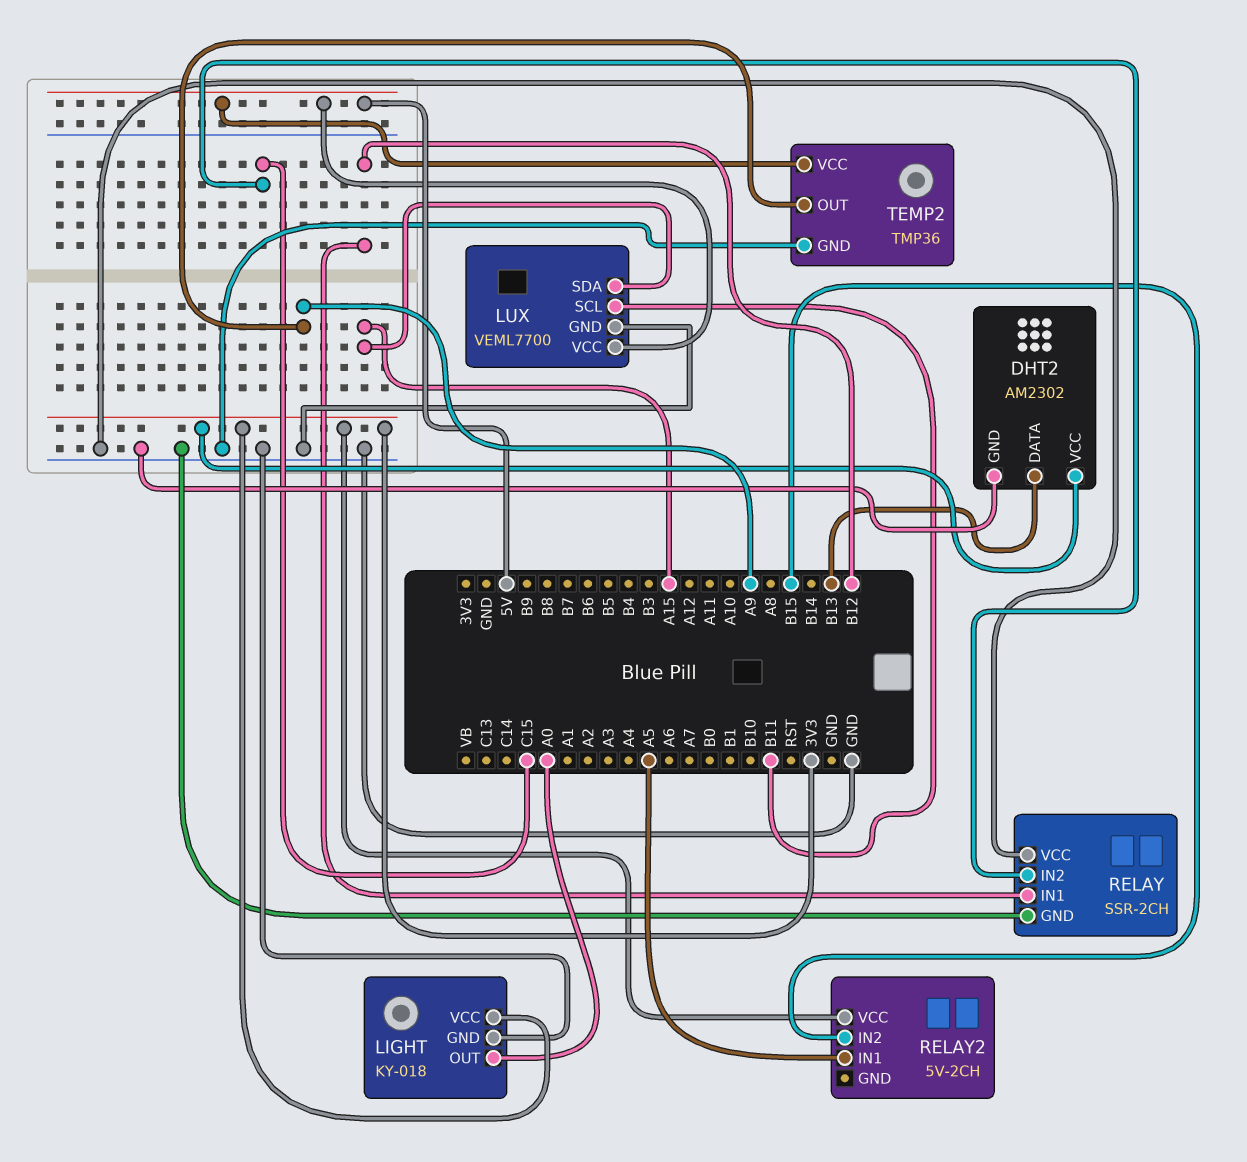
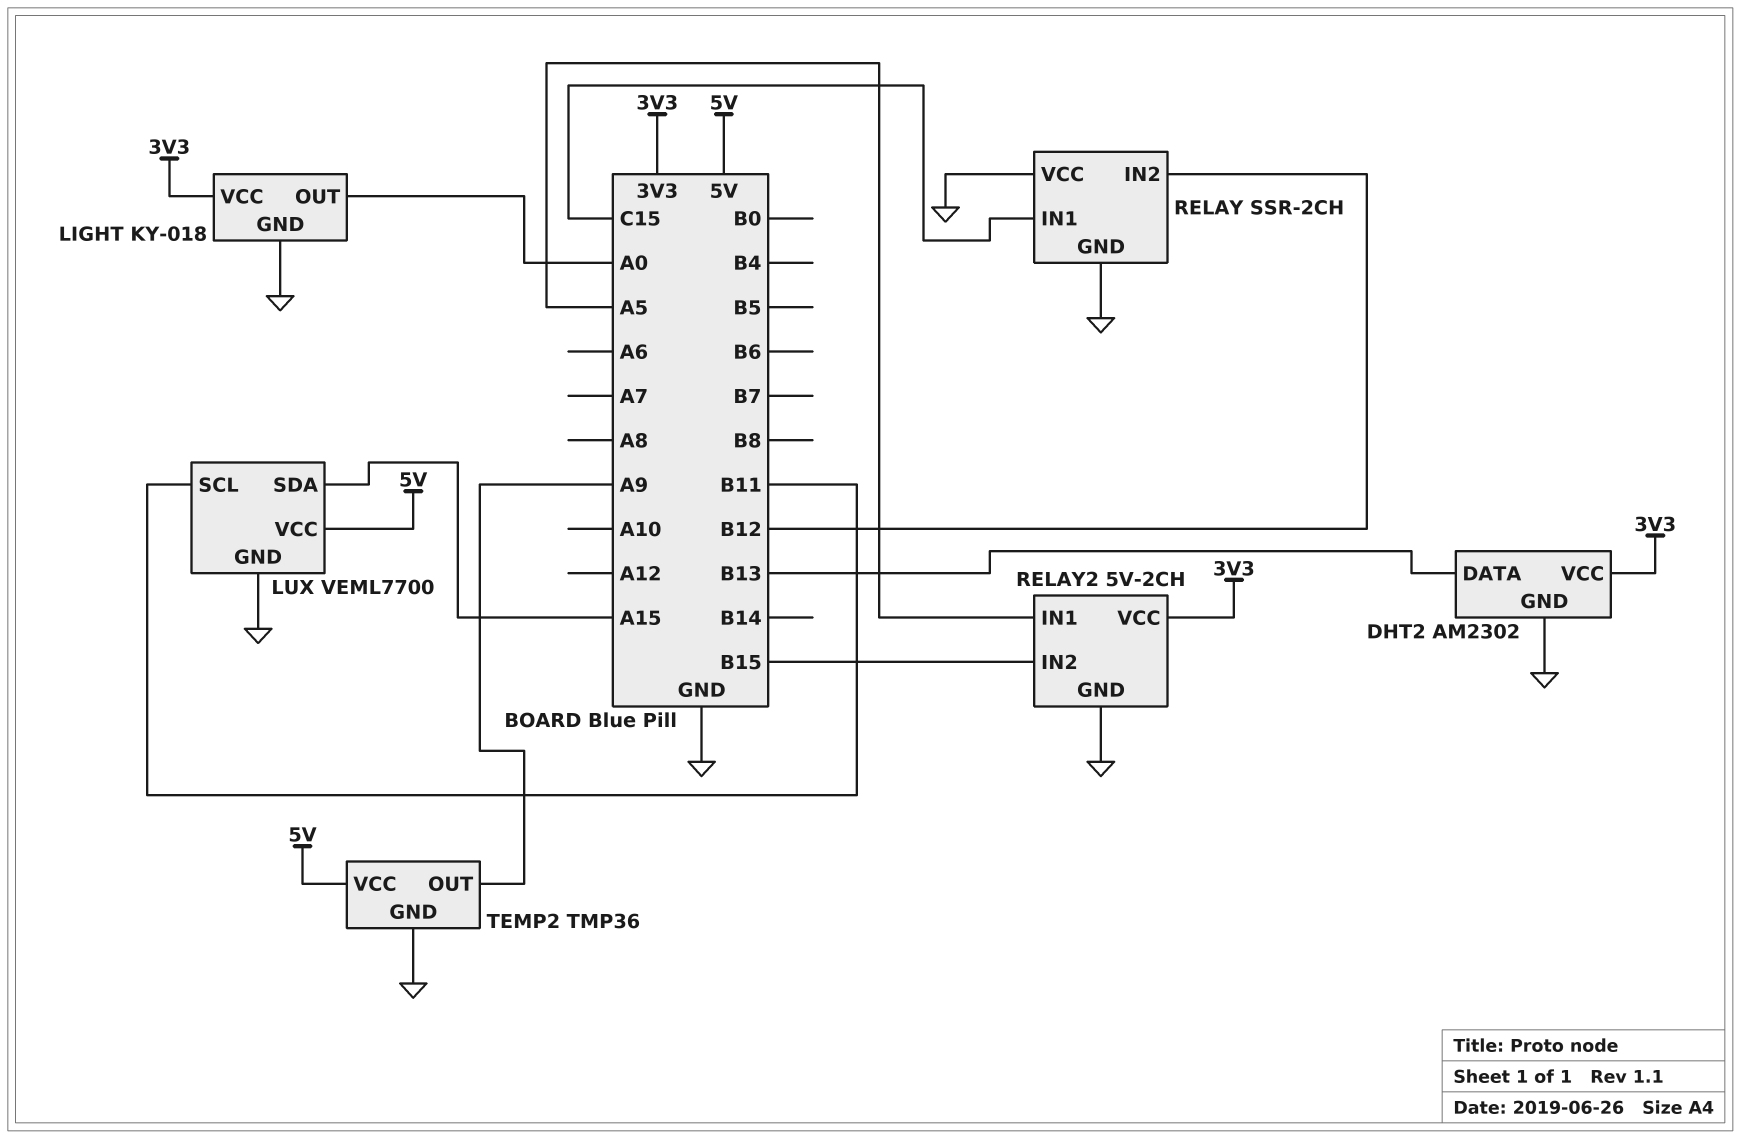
RELAY pin IN1: B12 -> C15
RELAY pin IN2: C15 -> B12
RELAY2 pin GND: none -> GND

